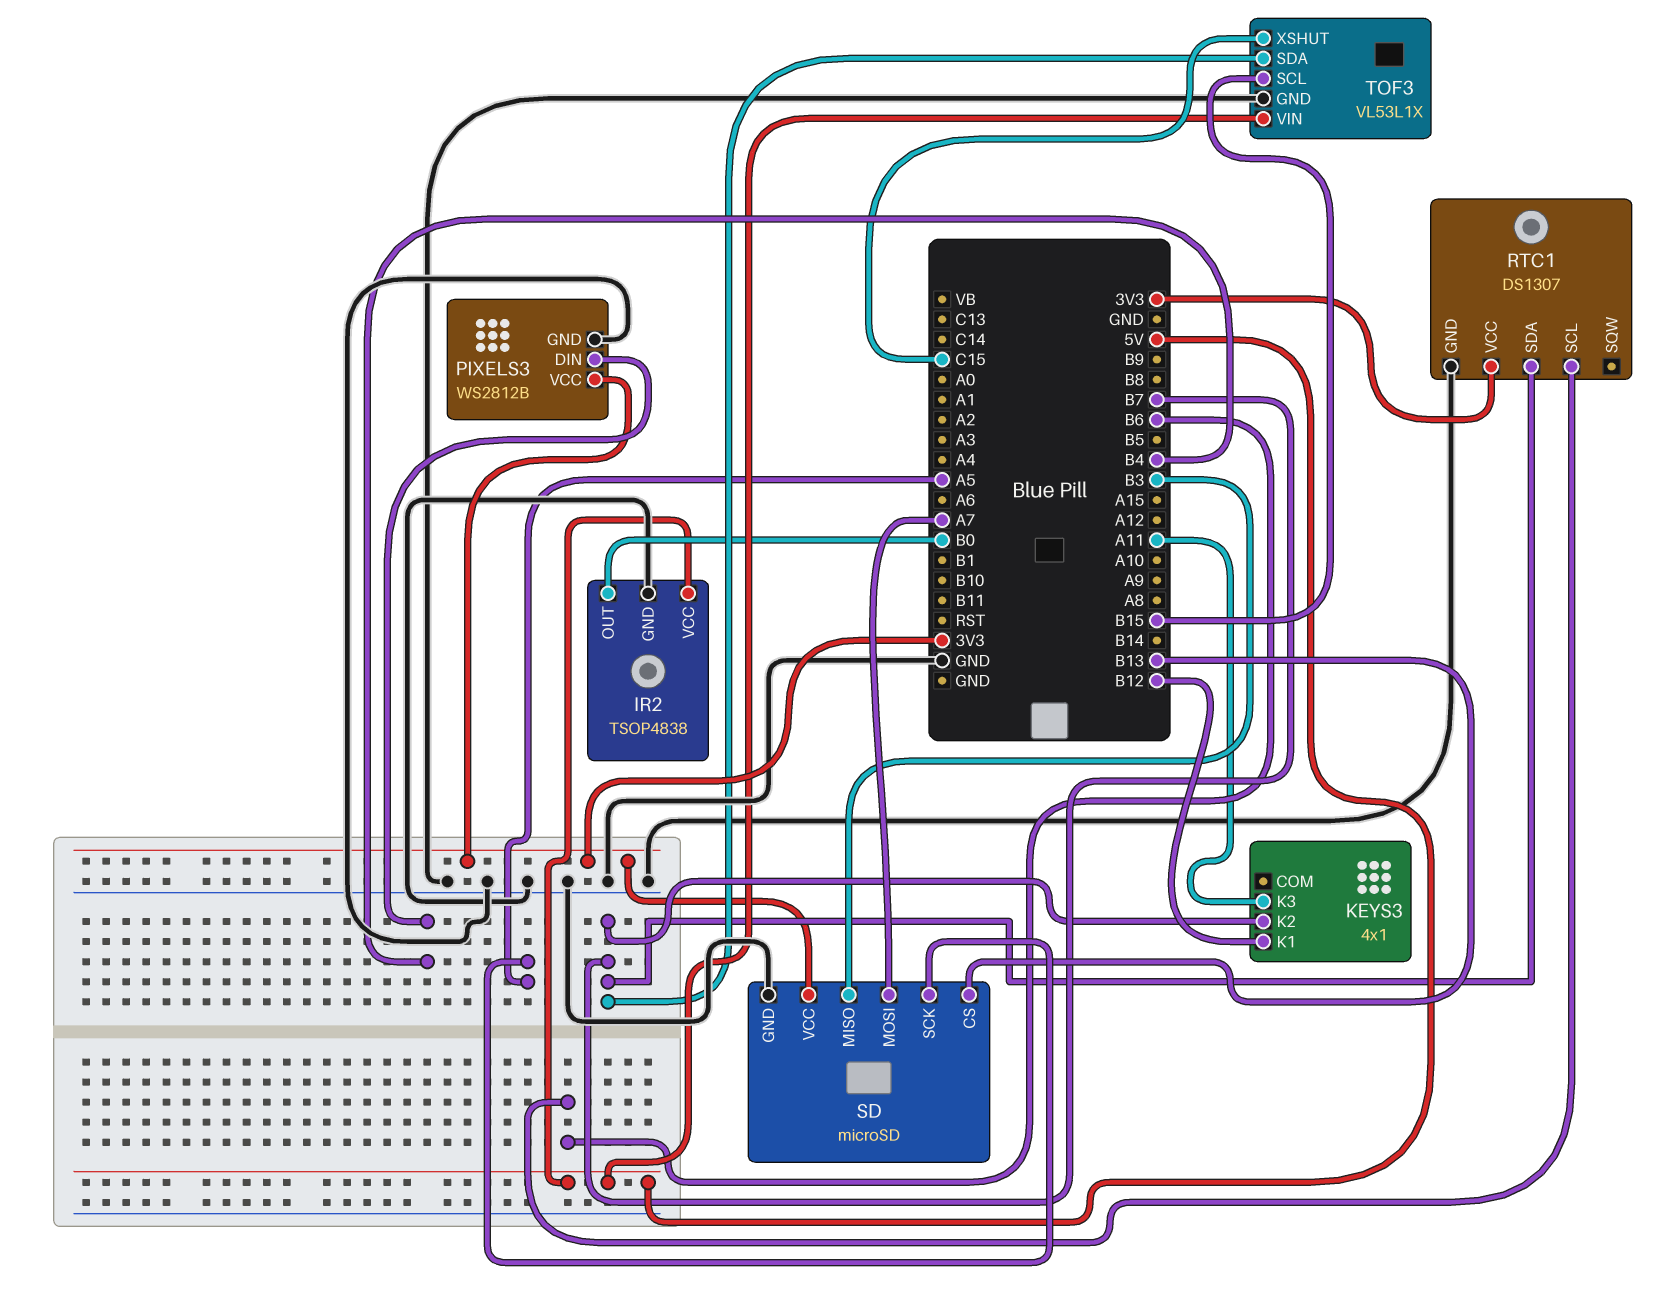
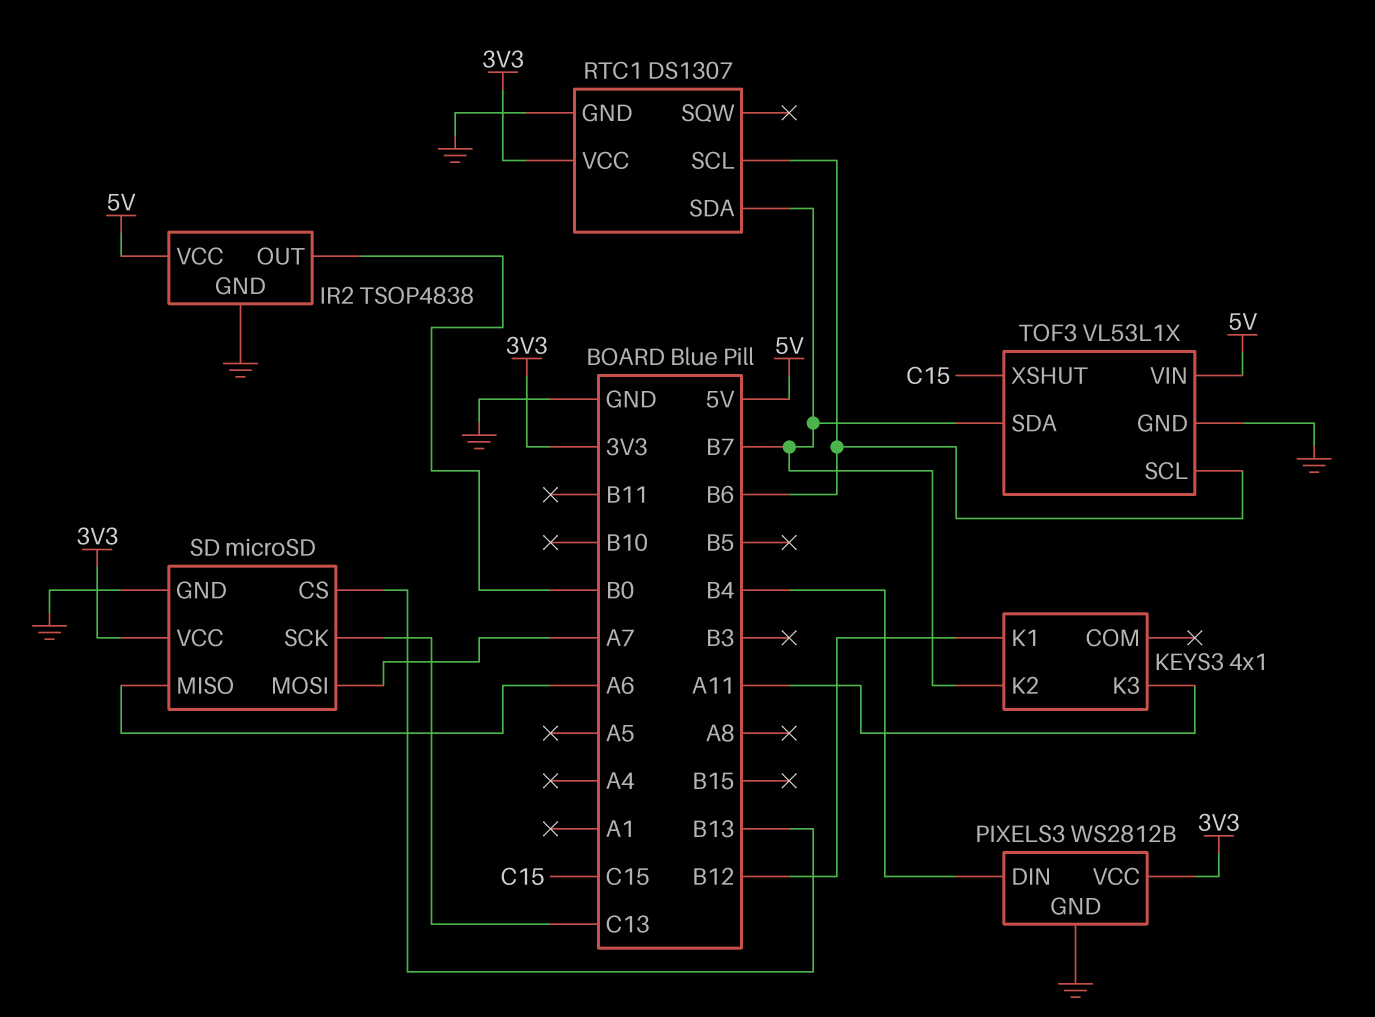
SD pin MISO: B3 -> A6
SD pin SCK: A5 -> C13
TOF3 pin SCL: B15 -> B6

